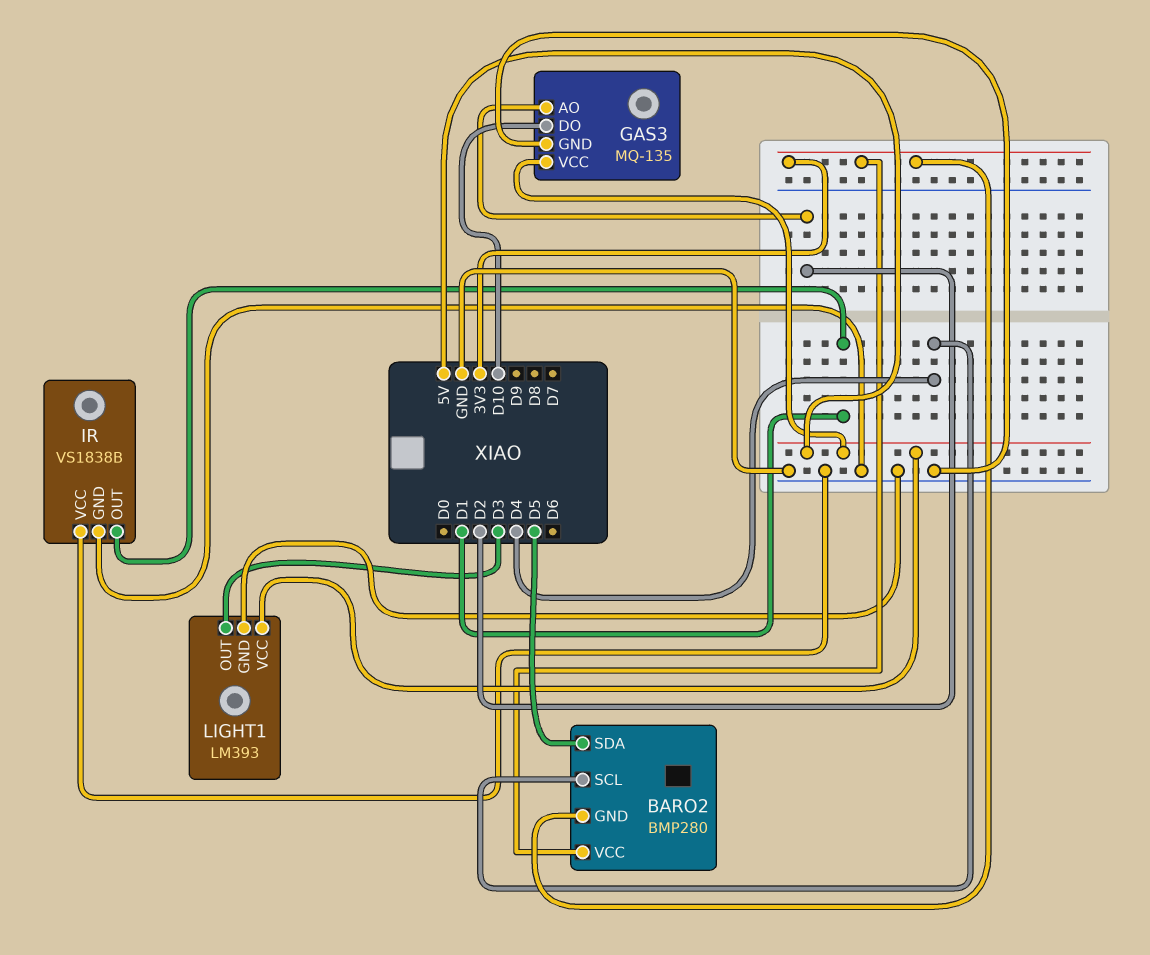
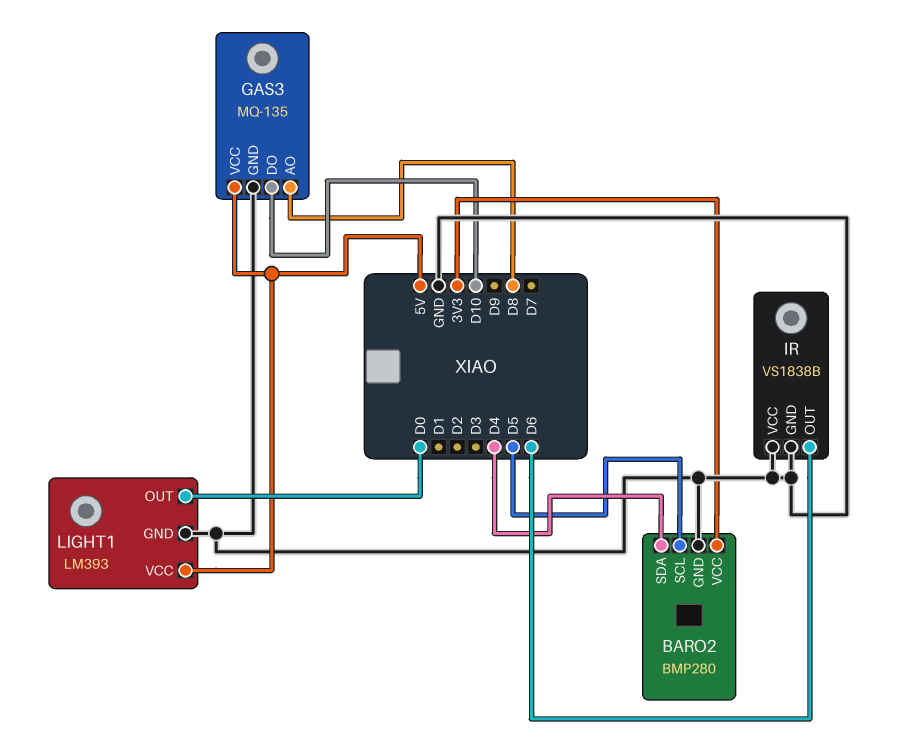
BARO2 pin GND: 3V3 -> GND
BARO2 pin SCL: D4 -> D5
BARO2 pin SDA: D5 -> D4
GAS3 pin AO: D2 -> D8
IR pin OUT: D1 -> D6
LIGHT1 pin OUT: D3 -> D0

